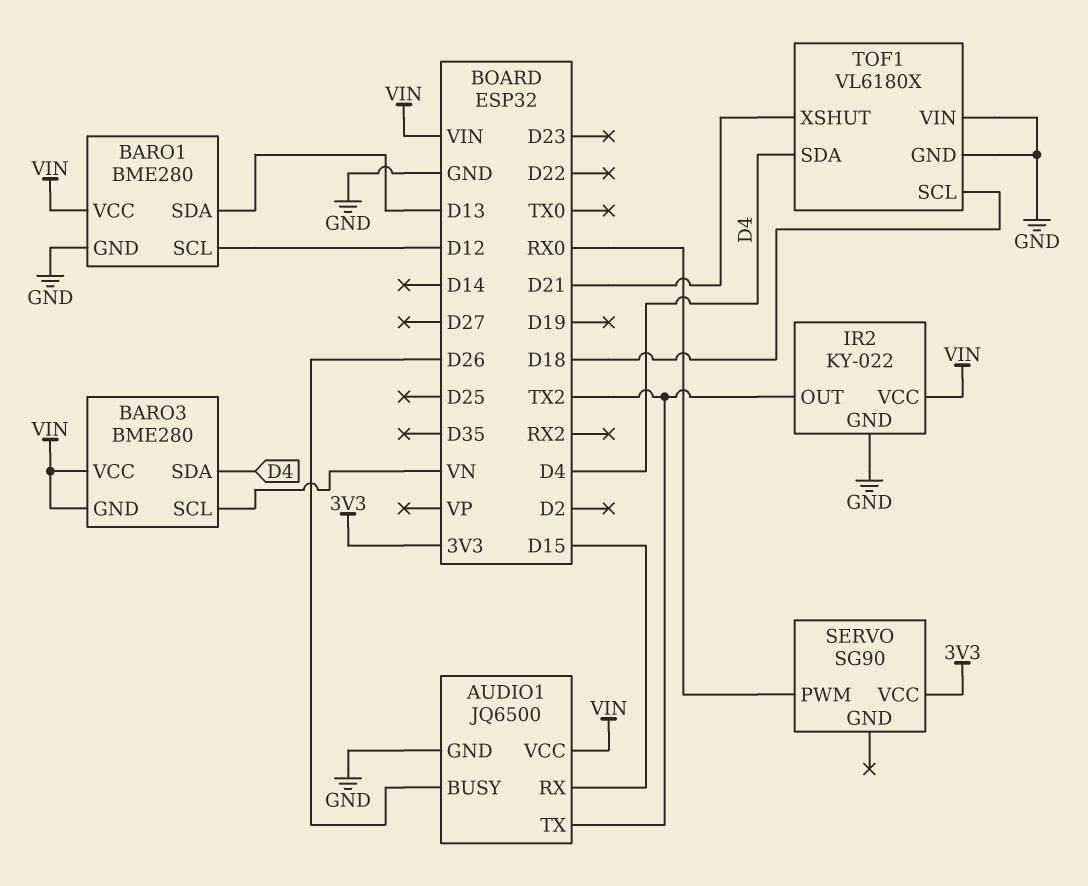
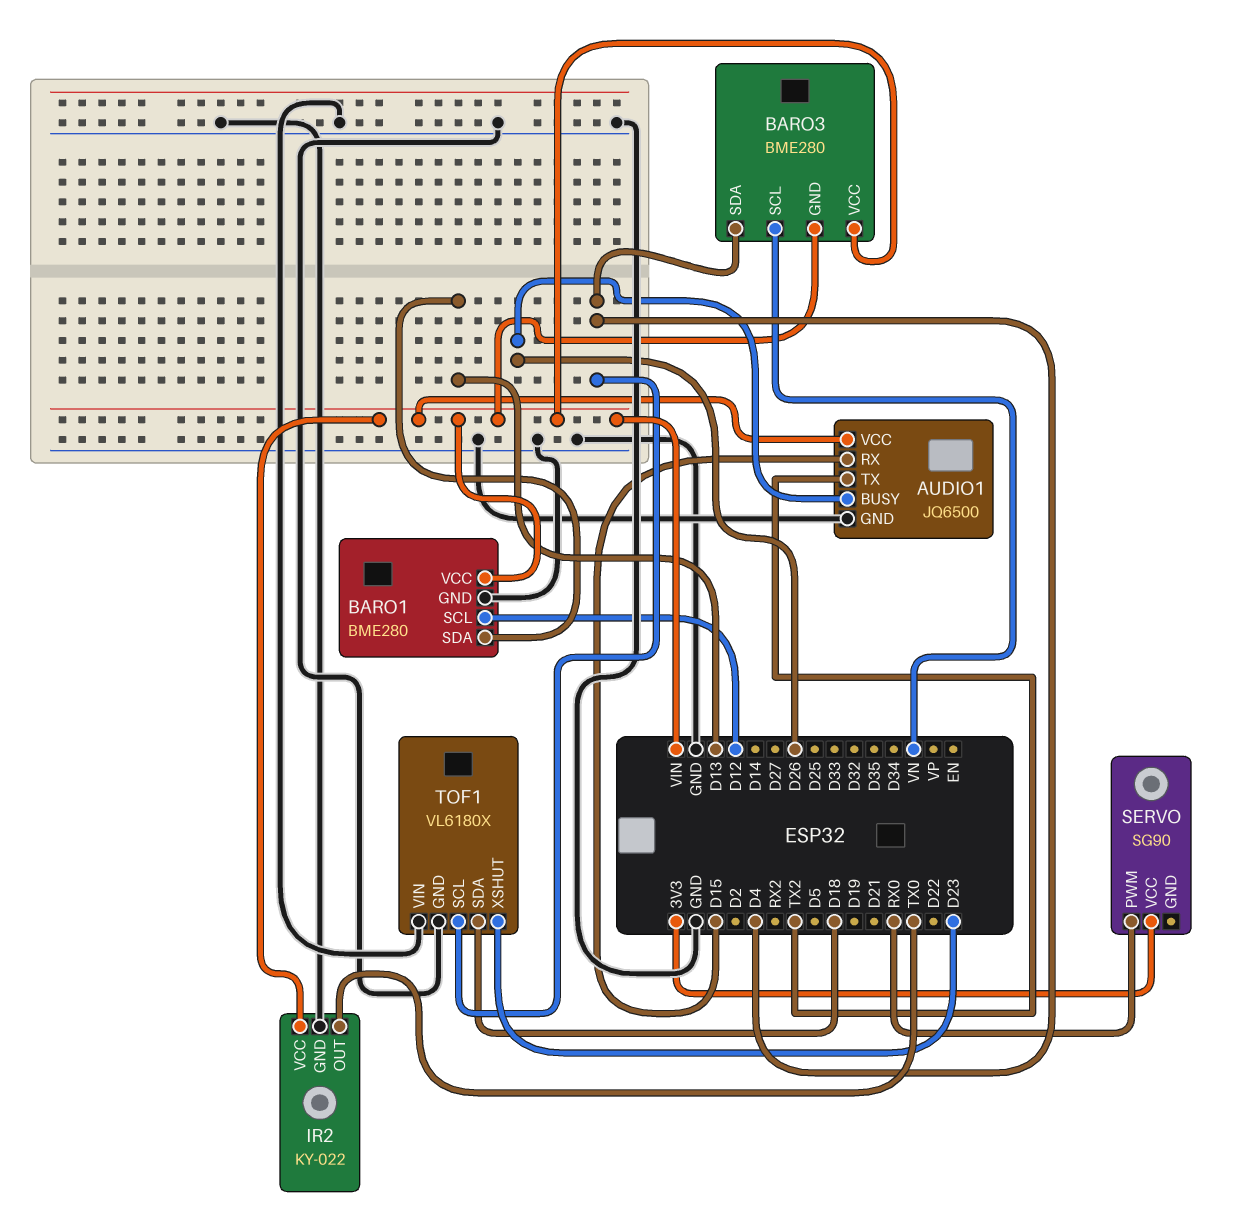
IR2 pin OUT: TX2 -> TX0
TOF1 pin SCL: D18 -> D4
TOF1 pin SDA: D4 -> D18
TOF1 pin XSHUT: D21 -> D23

